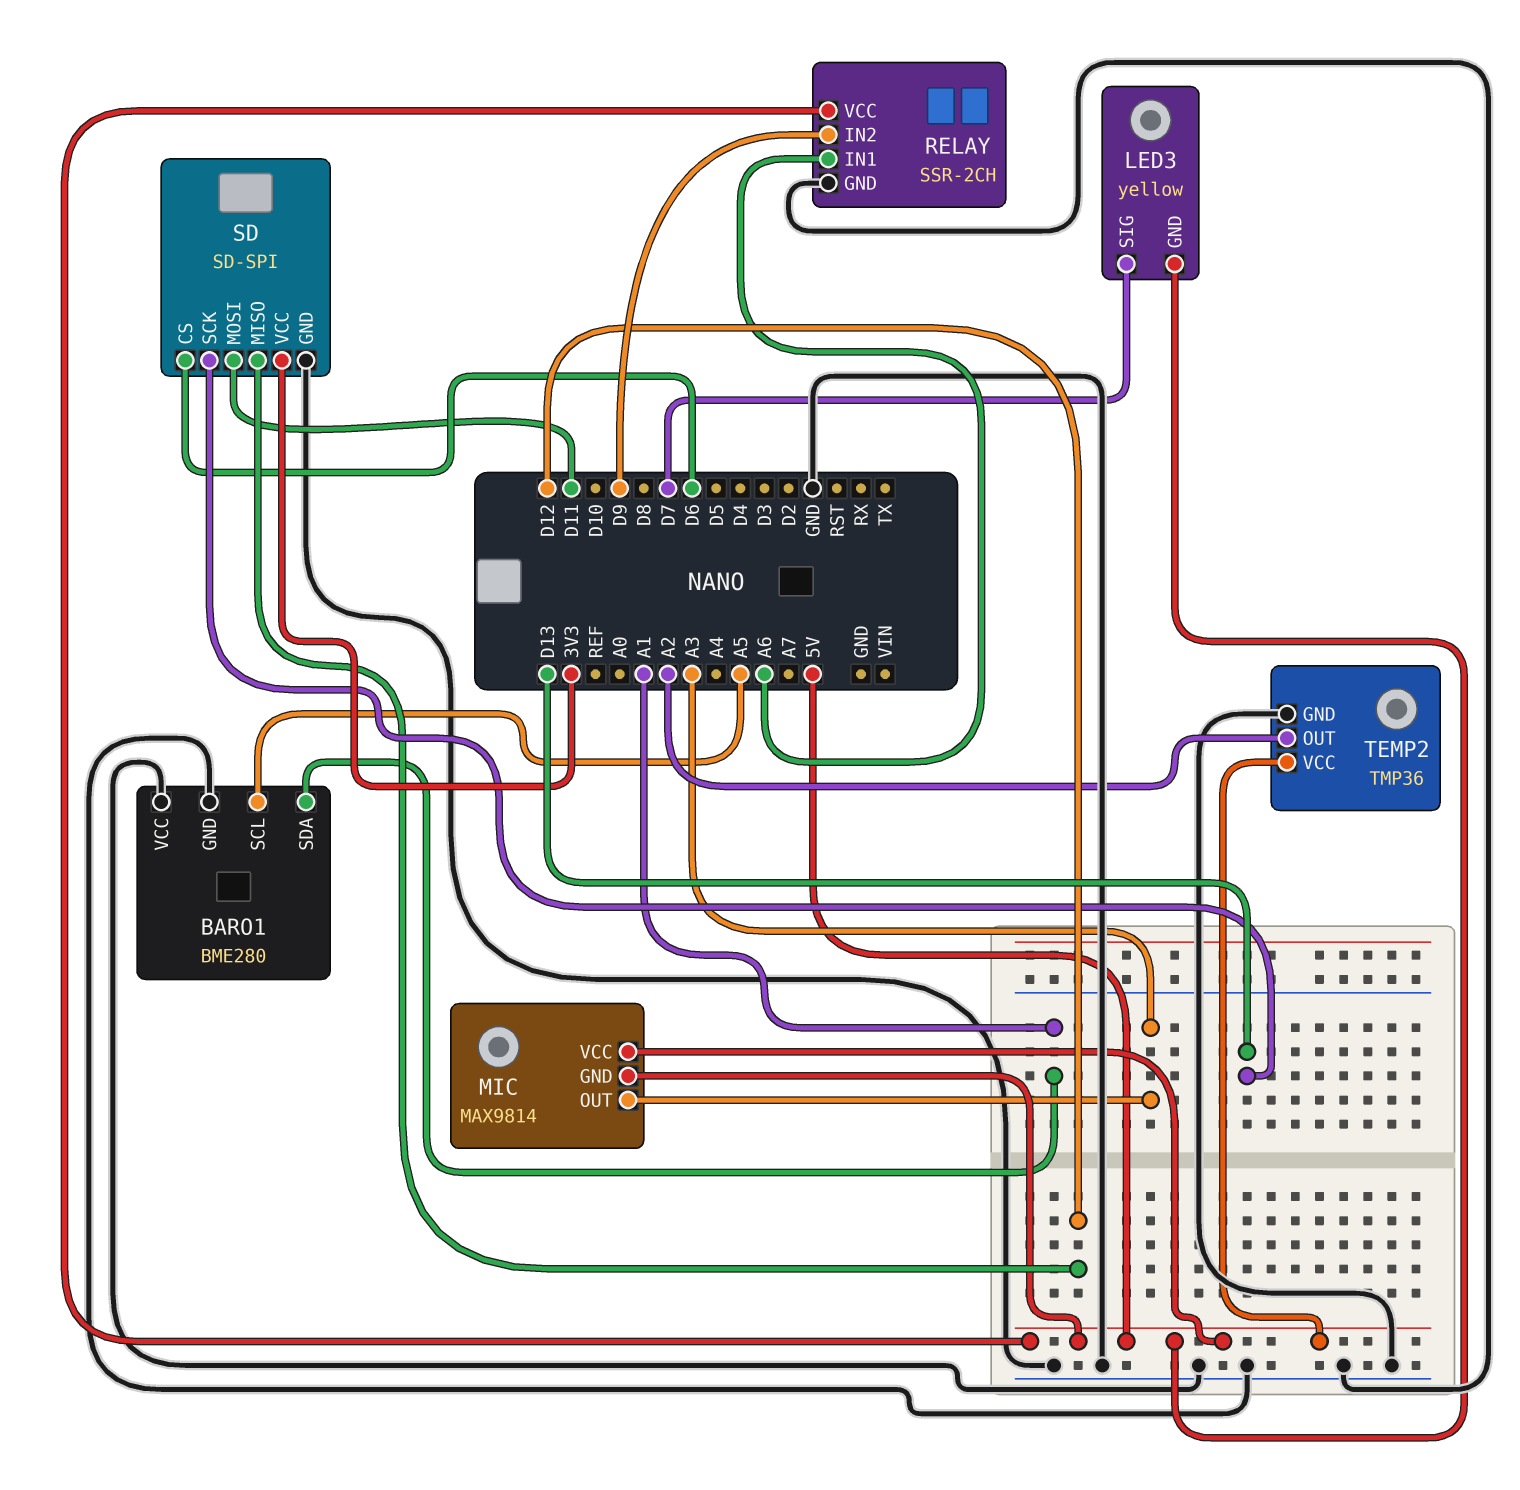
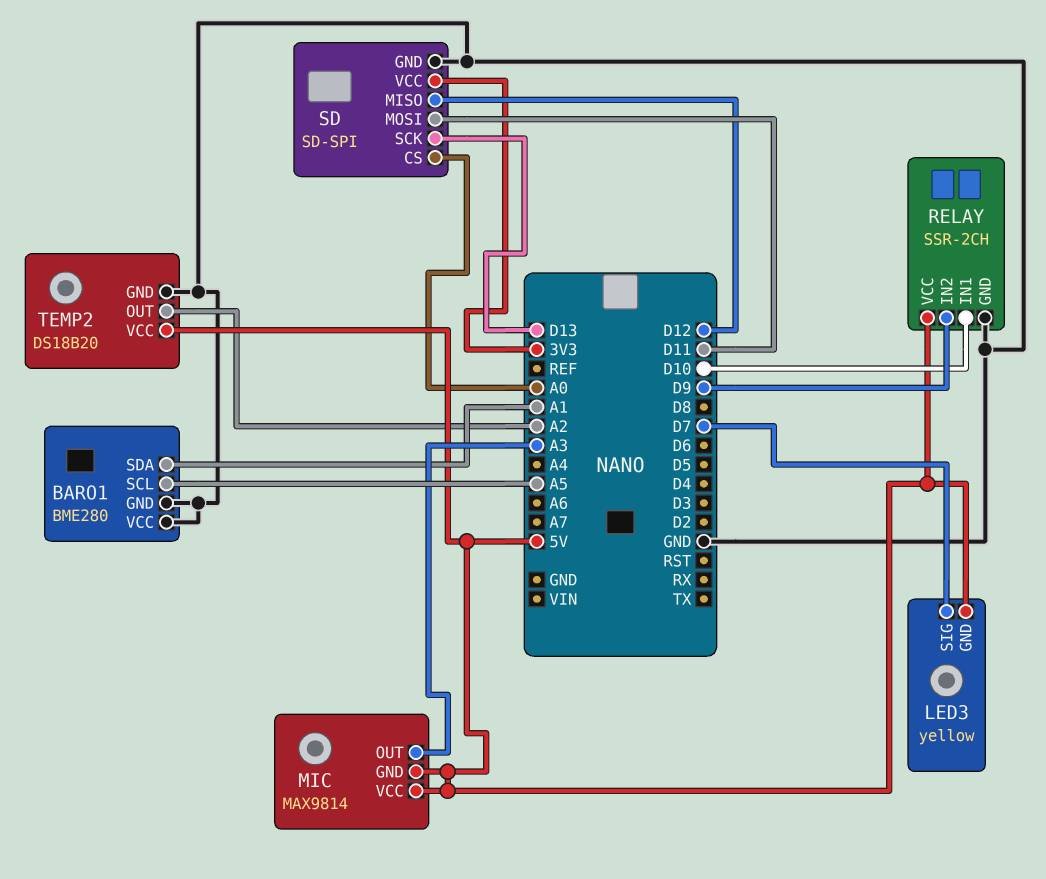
RELAY pin IN1: A6 -> D10
SD pin CS: D6 -> A0
TEMP2: TMP36 -> DS18B20

